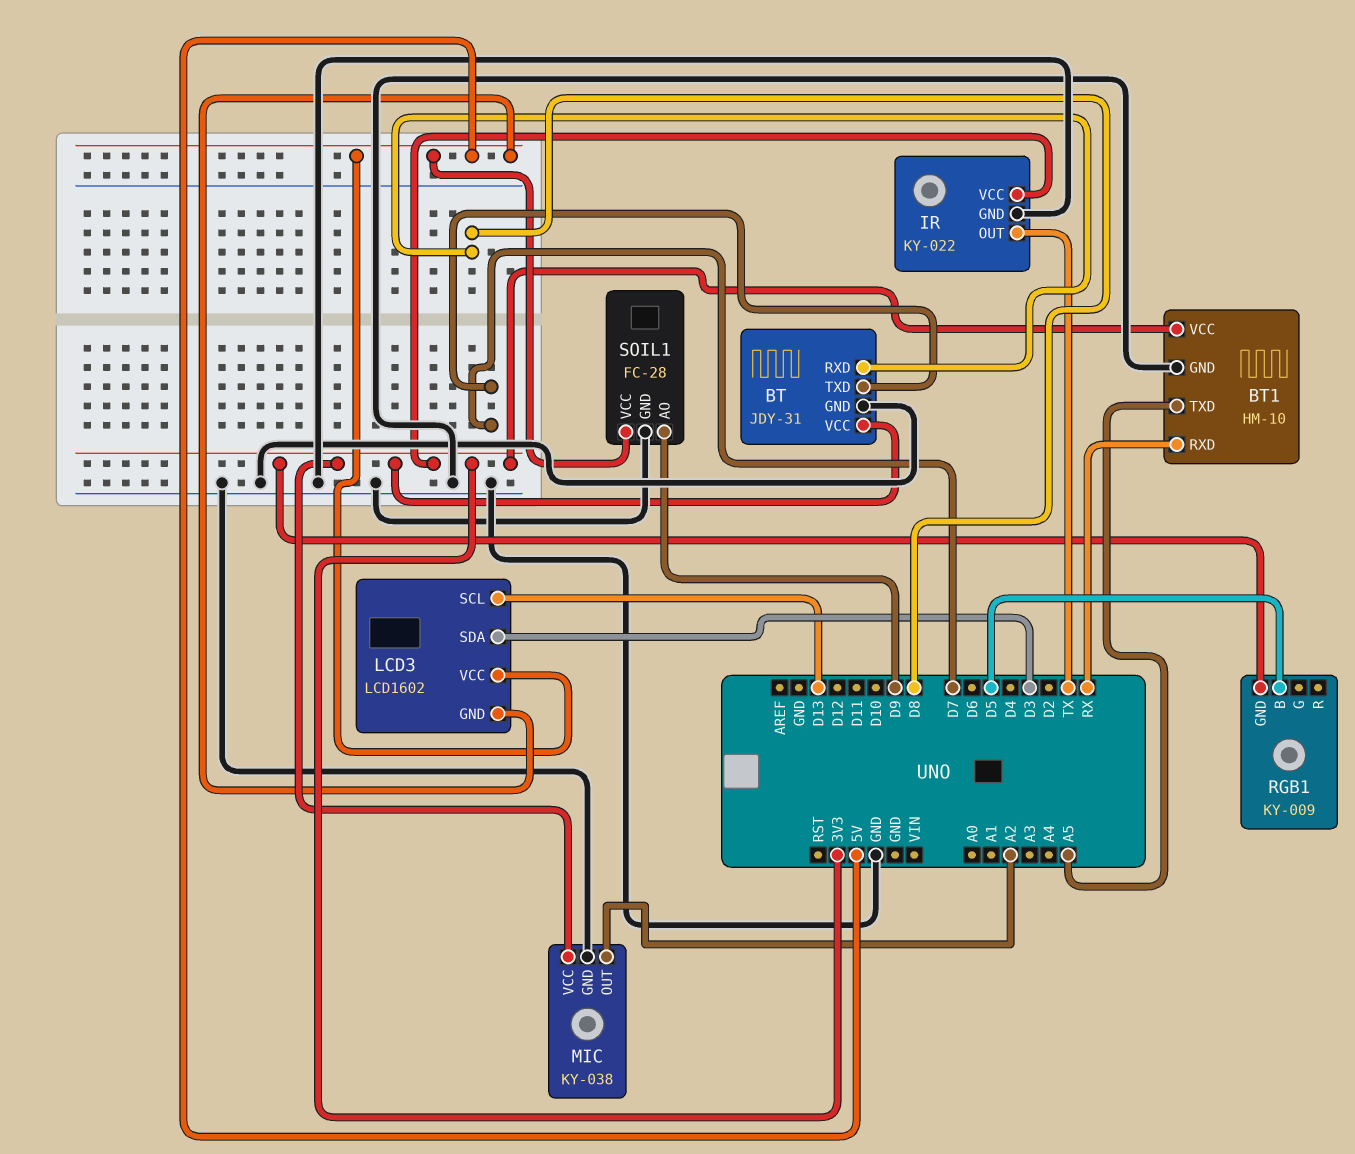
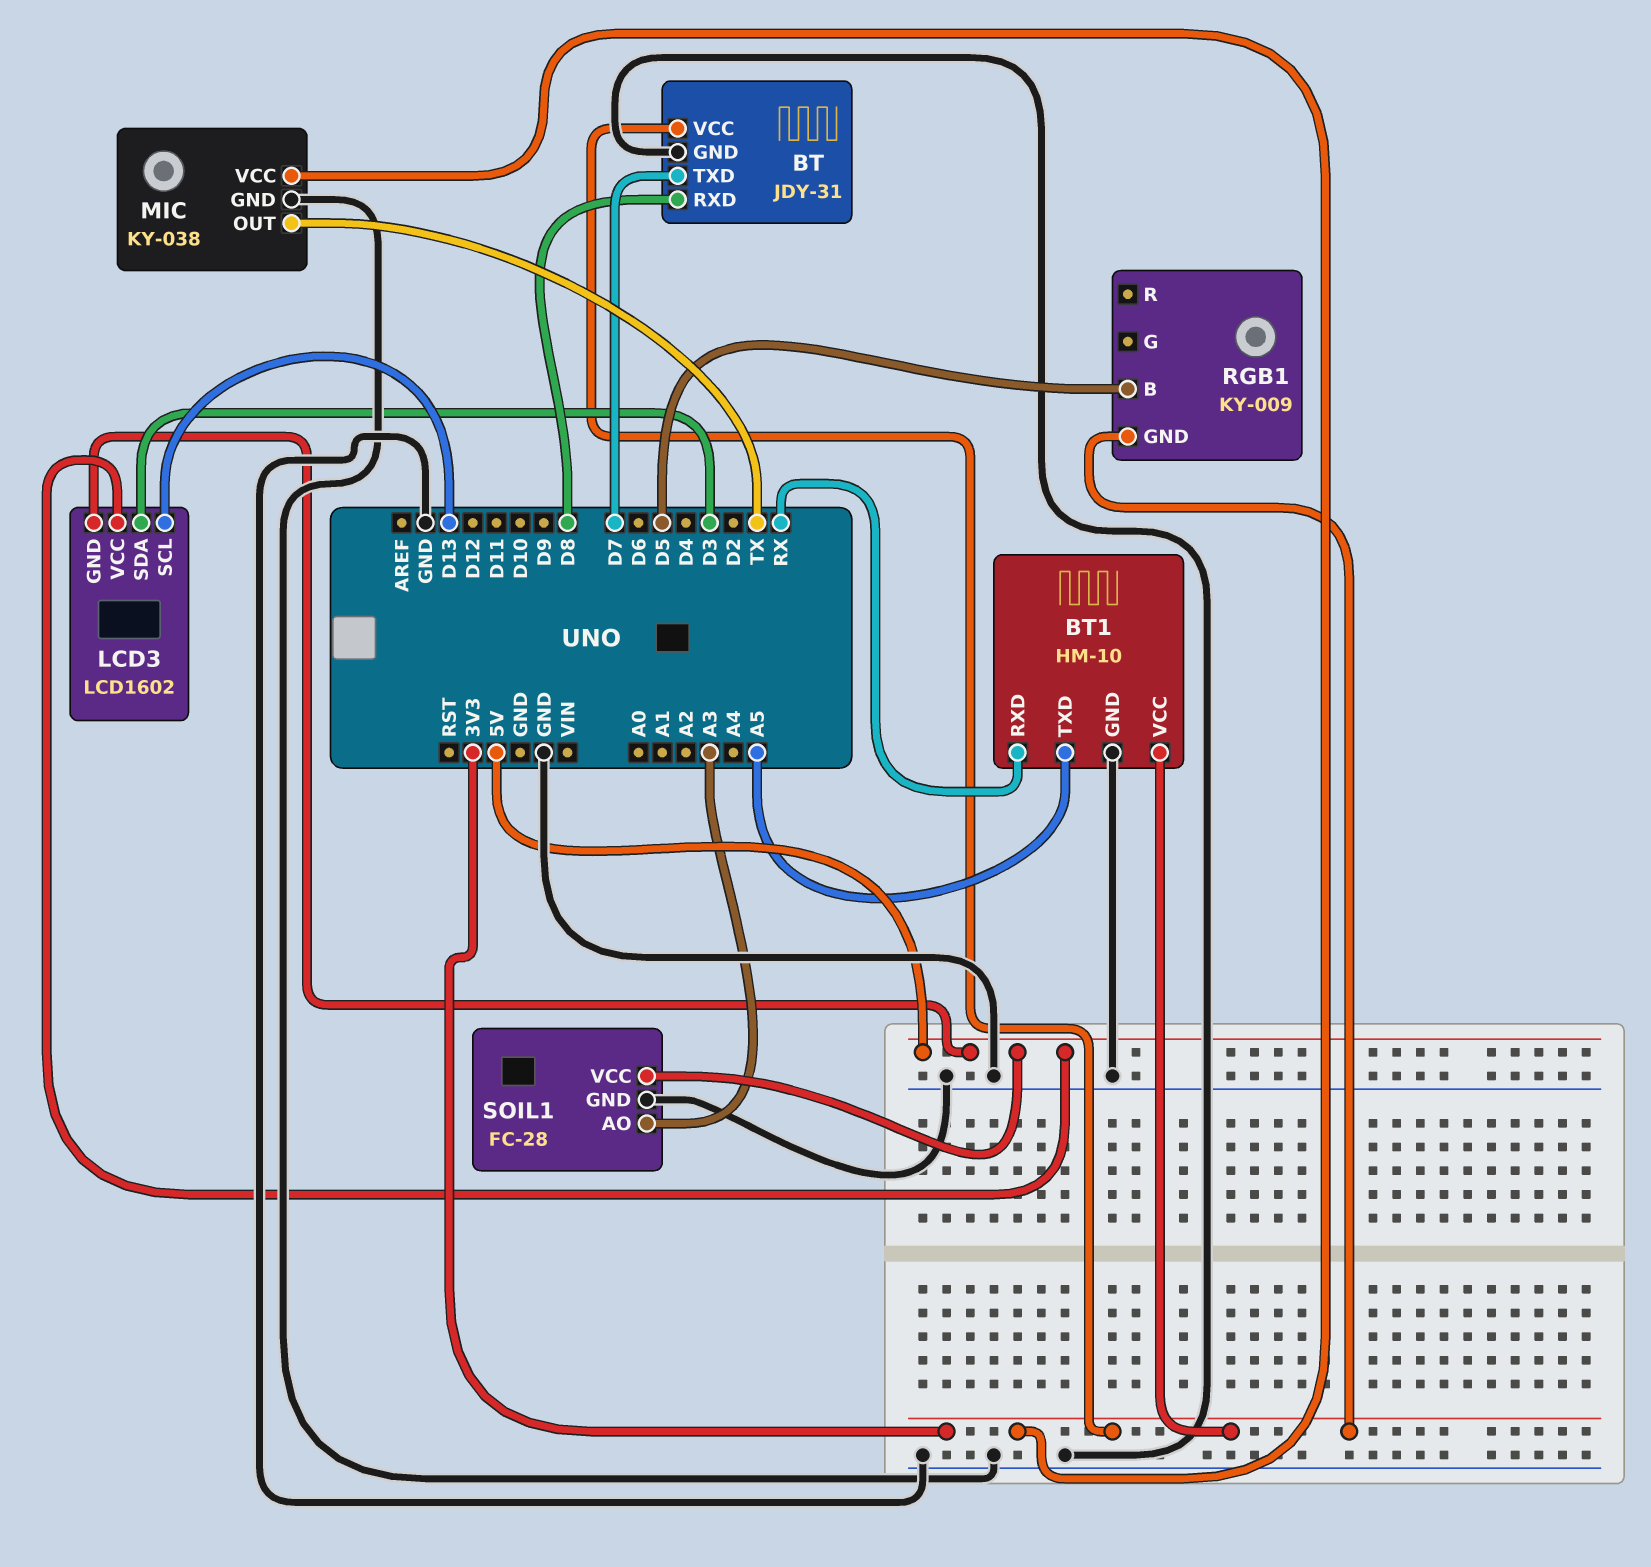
IR: KY-022 -> none
IR pin GND: GND -> none
IR pin OUT: TX -> none
IR pin VCC: 3V3 -> none
MIC pin OUT: A2 -> TX
SOIL1 pin AO: D9 -> A3

